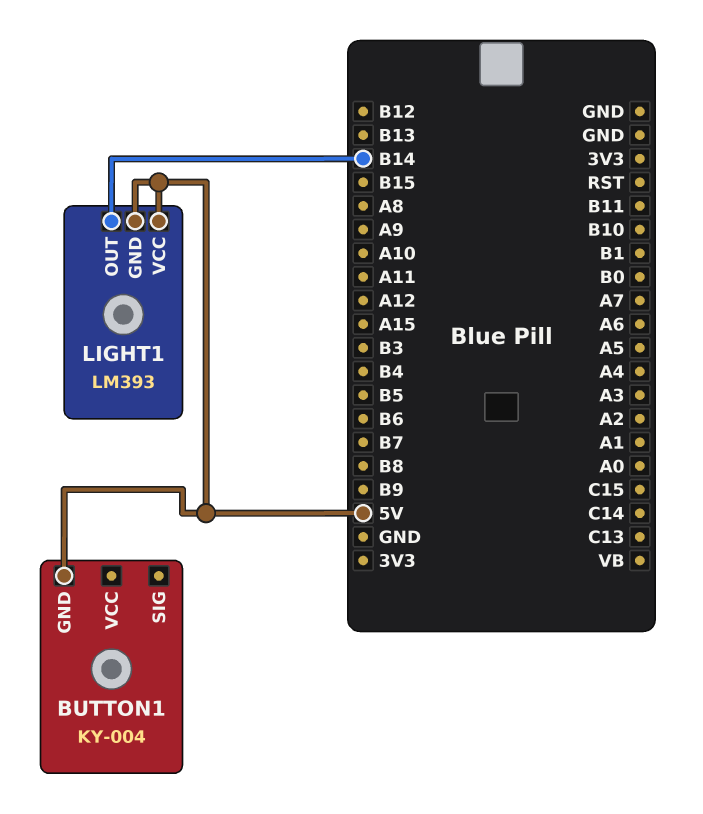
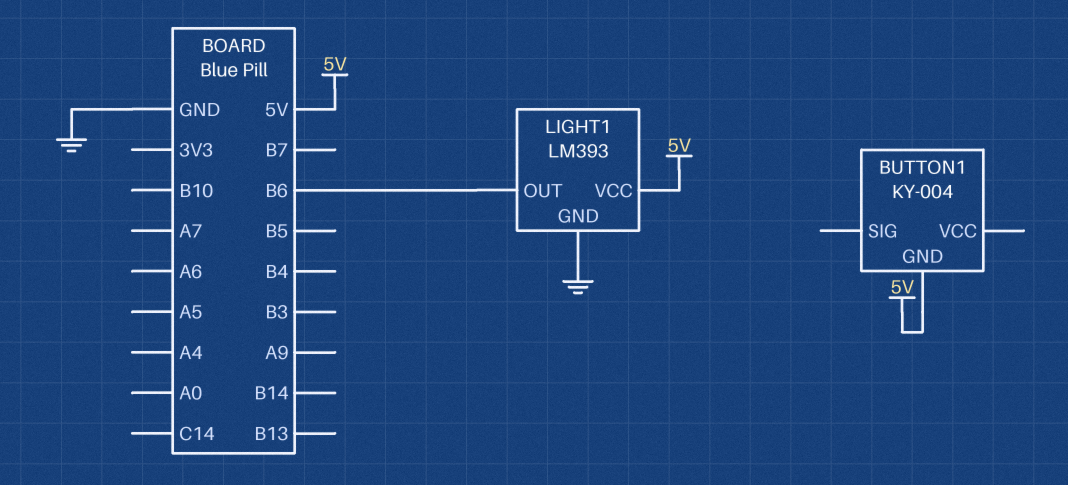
LIGHT1 pin GND: 5V -> GND
LIGHT1 pin OUT: B14 -> B6

